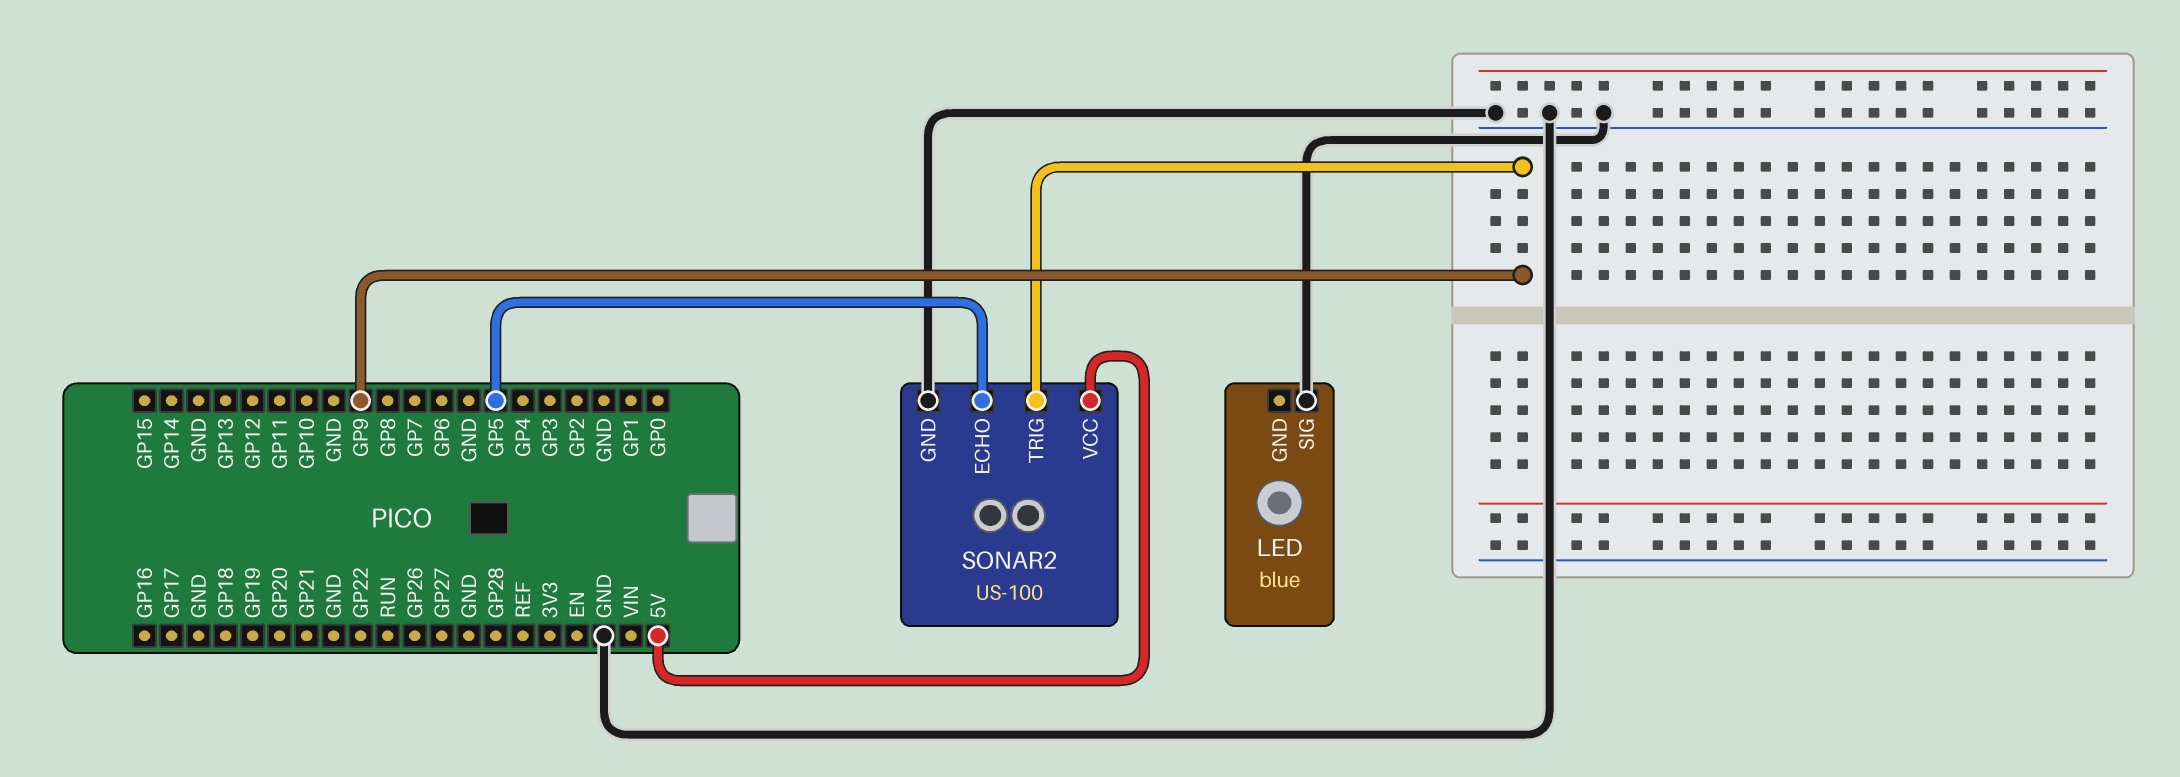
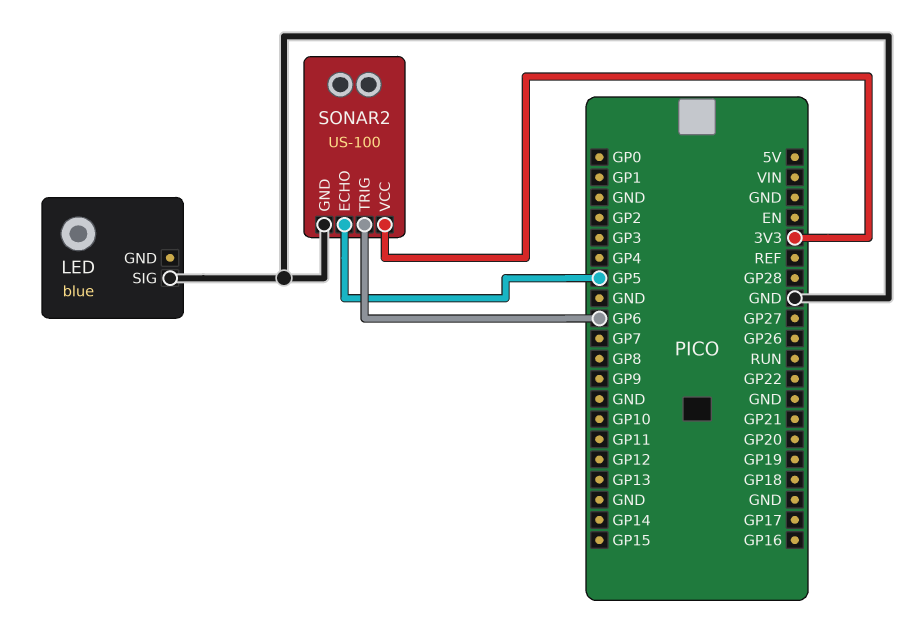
SONAR2 pin TRIG: GP9 -> GP6
SONAR2 pin VCC: 5V -> 3V3

